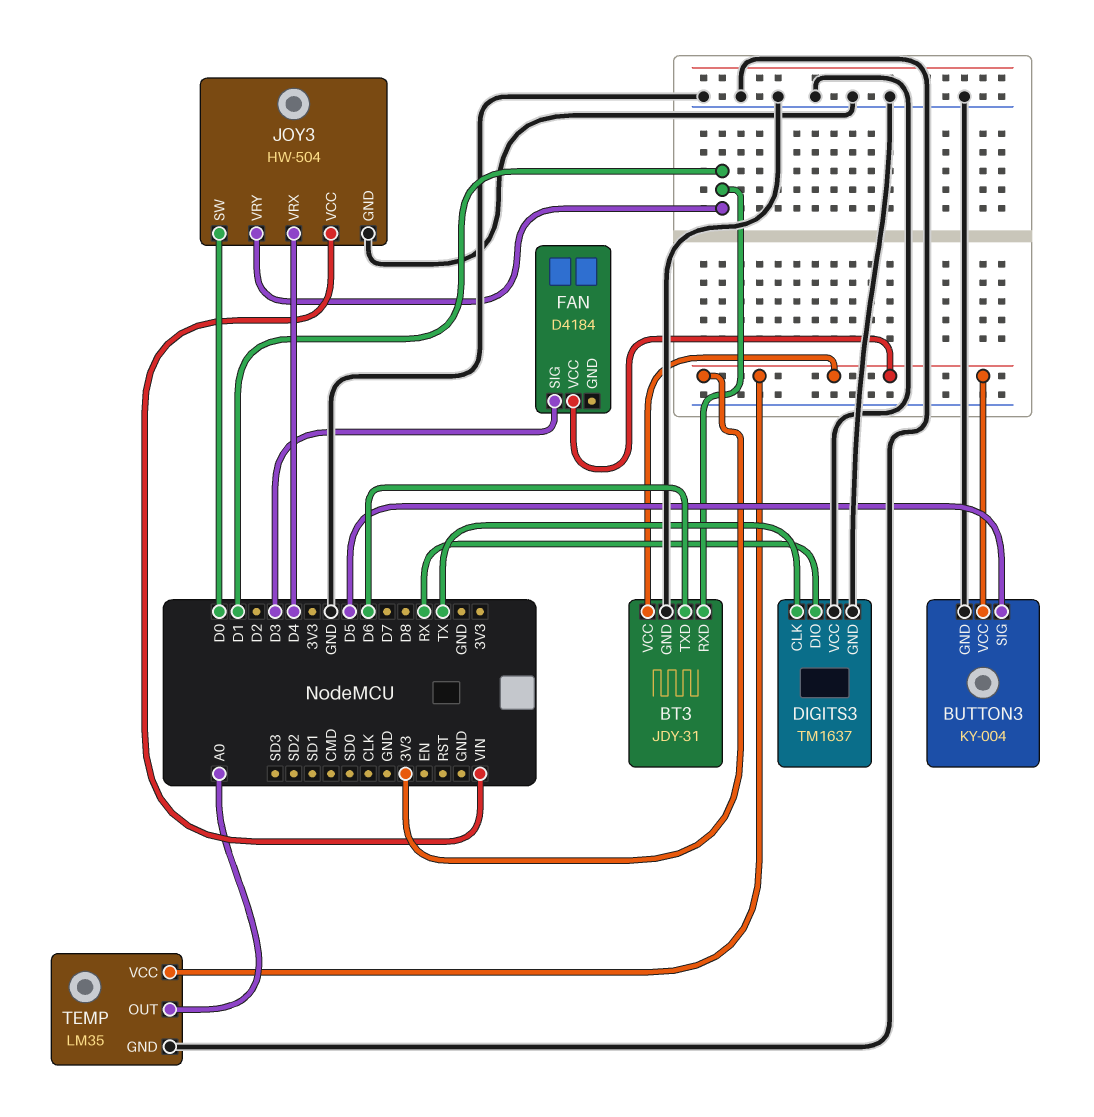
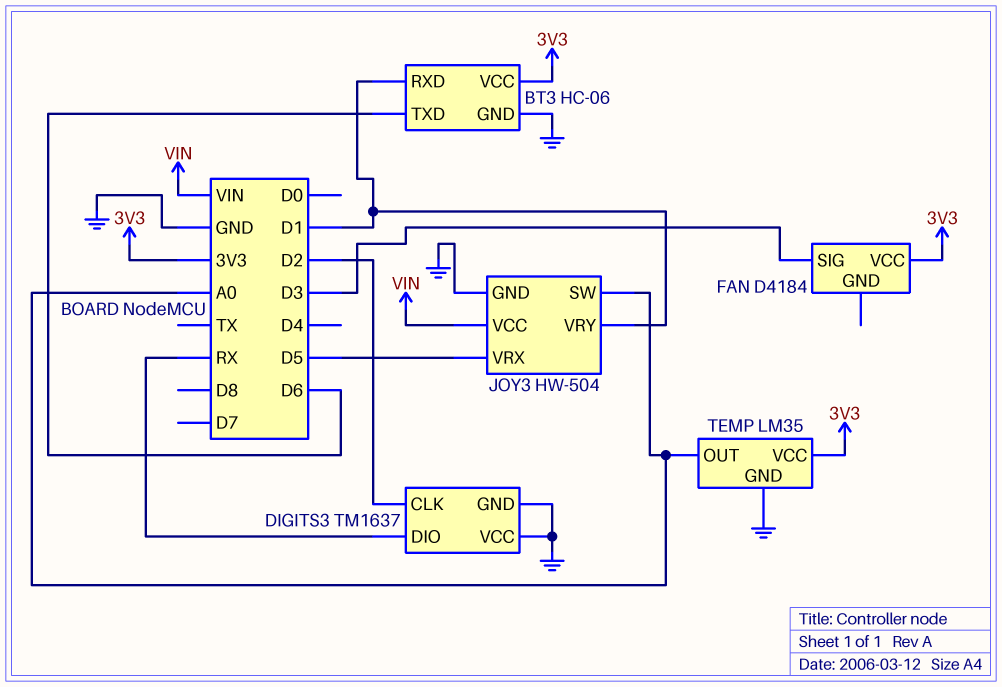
BT3: JDY-31 -> HC-06
BUTTON3: KY-004 -> none
BUTTON3 pin GND: GND -> none
BUTTON3 pin SIG: D5 -> none
BUTTON3 pin VCC: 3V3 -> none
DIGITS3 pin CLK: TX -> D2
JOY3 pin SW: D0 -> A0
JOY3 pin VRX: D4 -> D5

